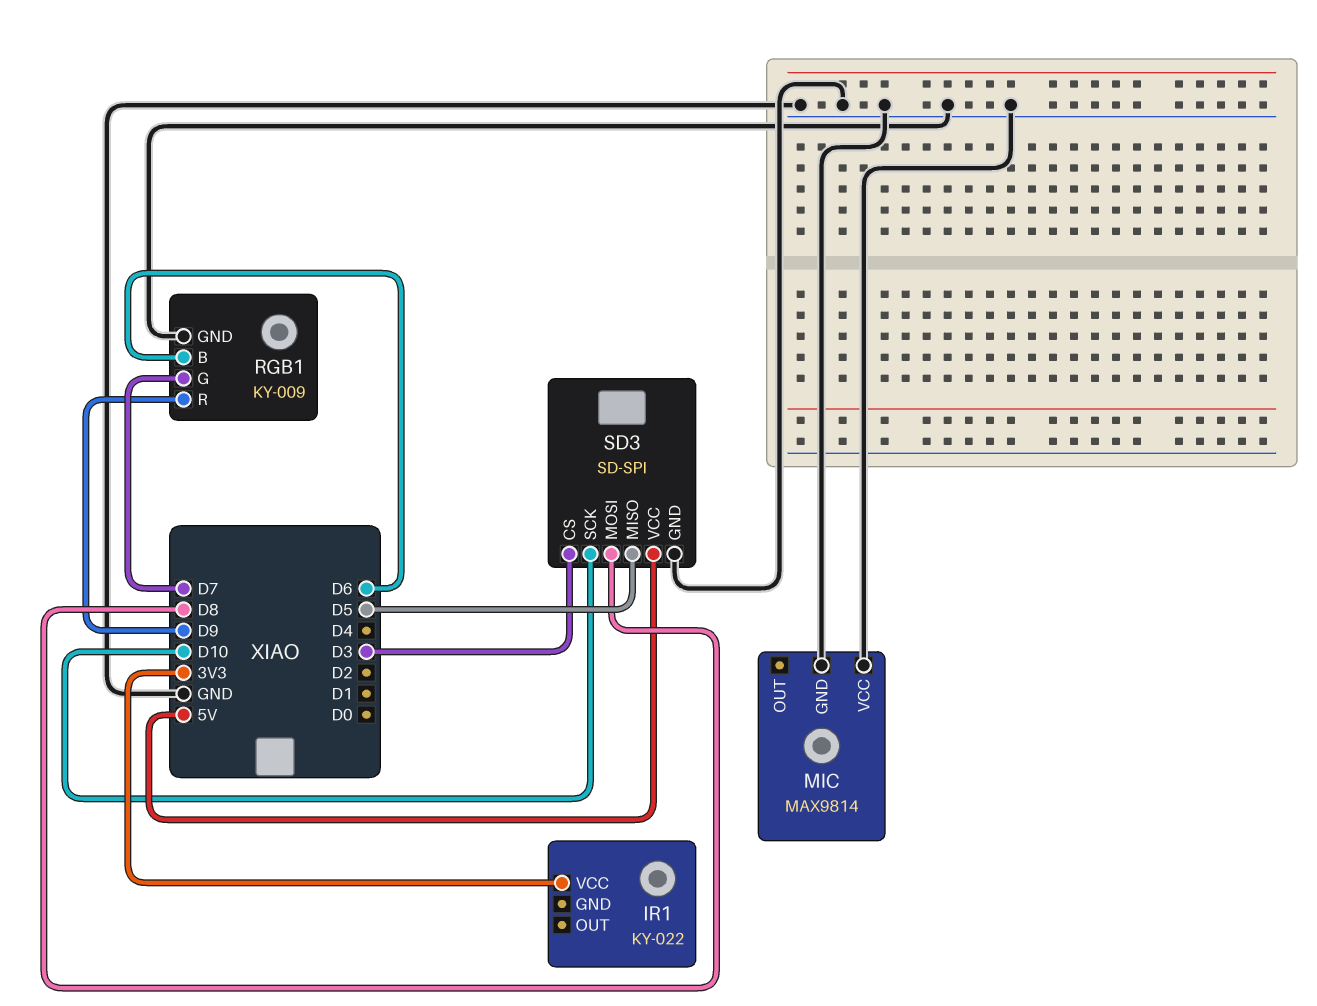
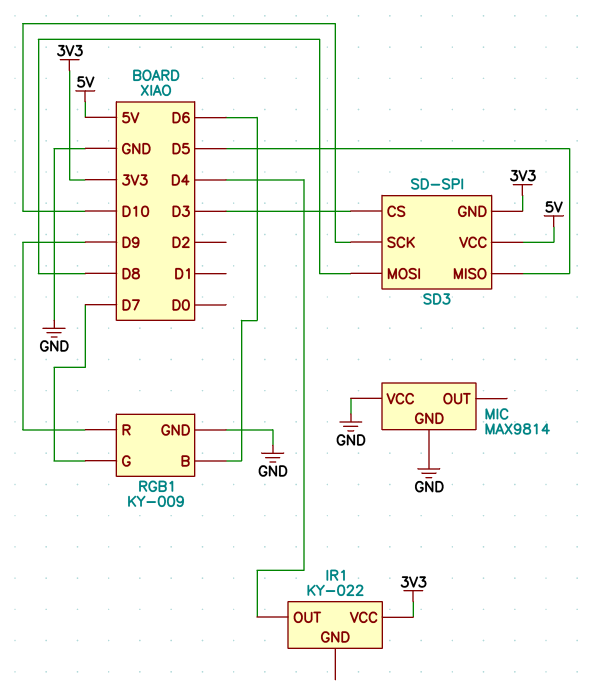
IR1 pin OUT: none -> D4
SD3 pin GND: GND -> 3V3

